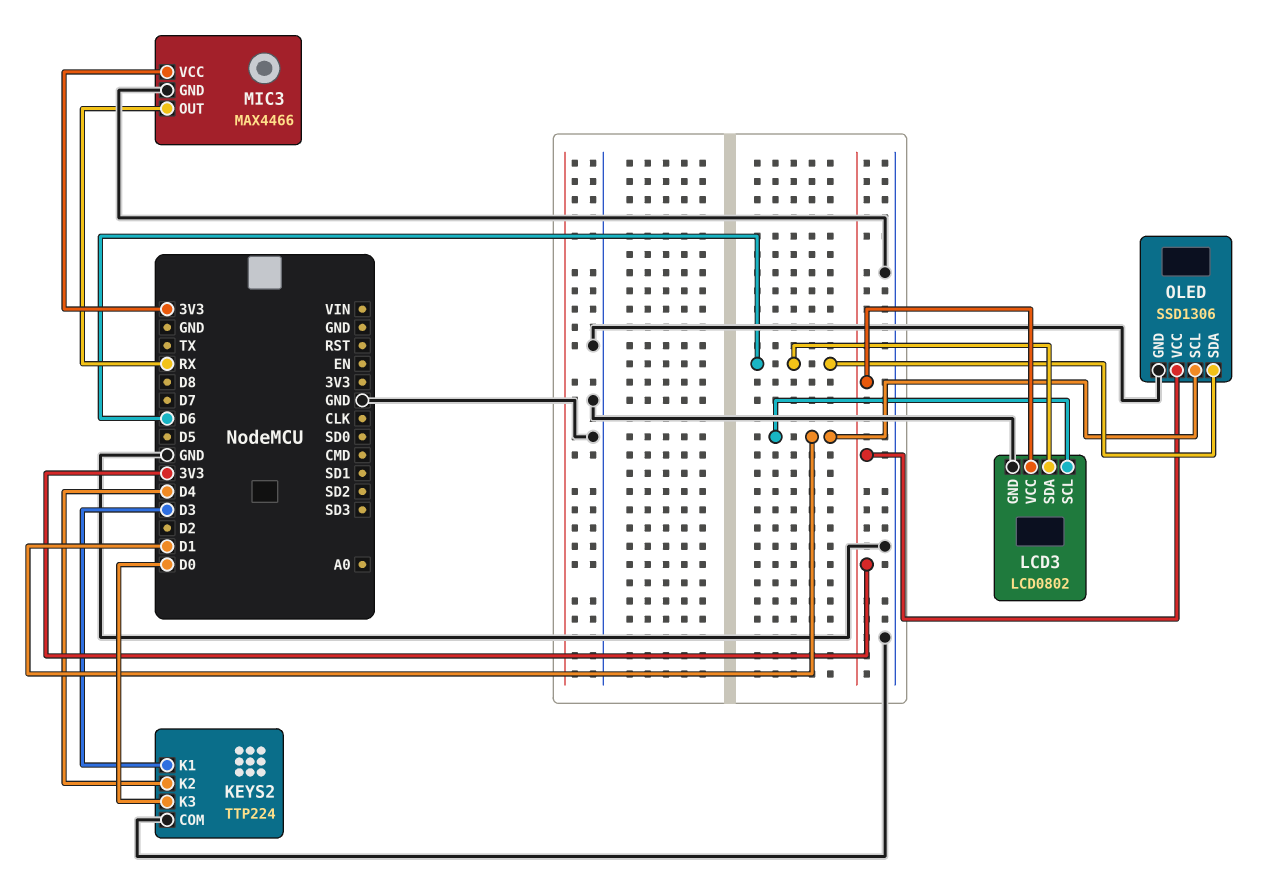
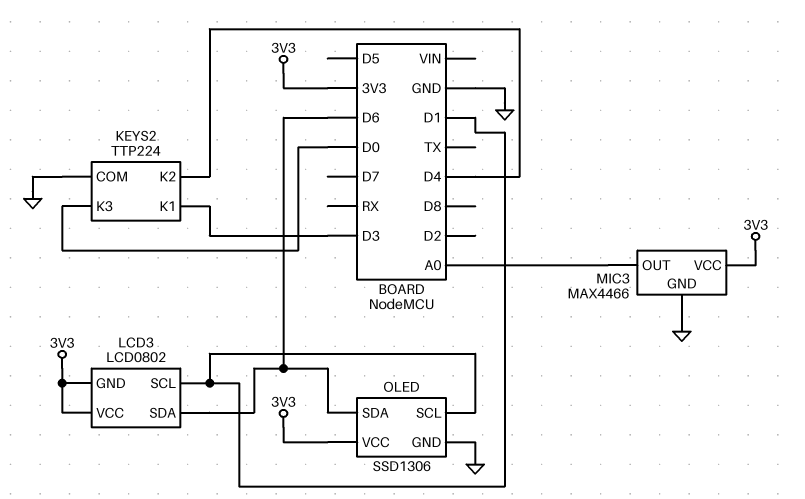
LCD3 pin GND: GND -> 3V3
MIC3 pin OUT: RX -> A0

